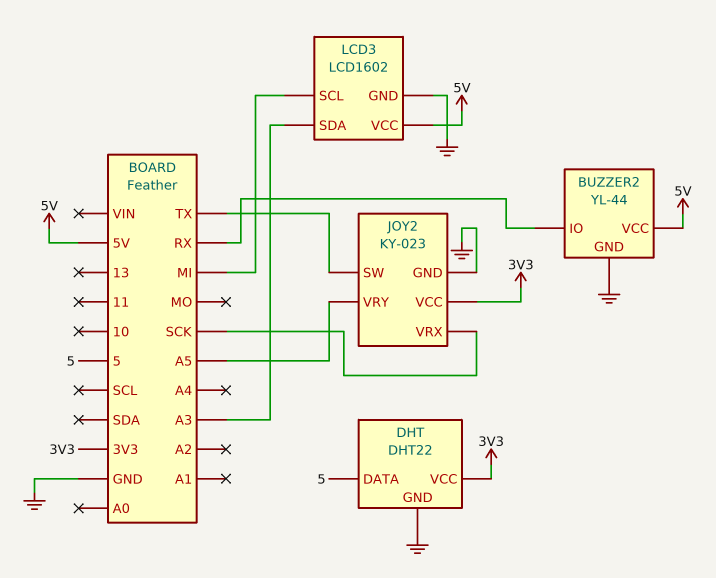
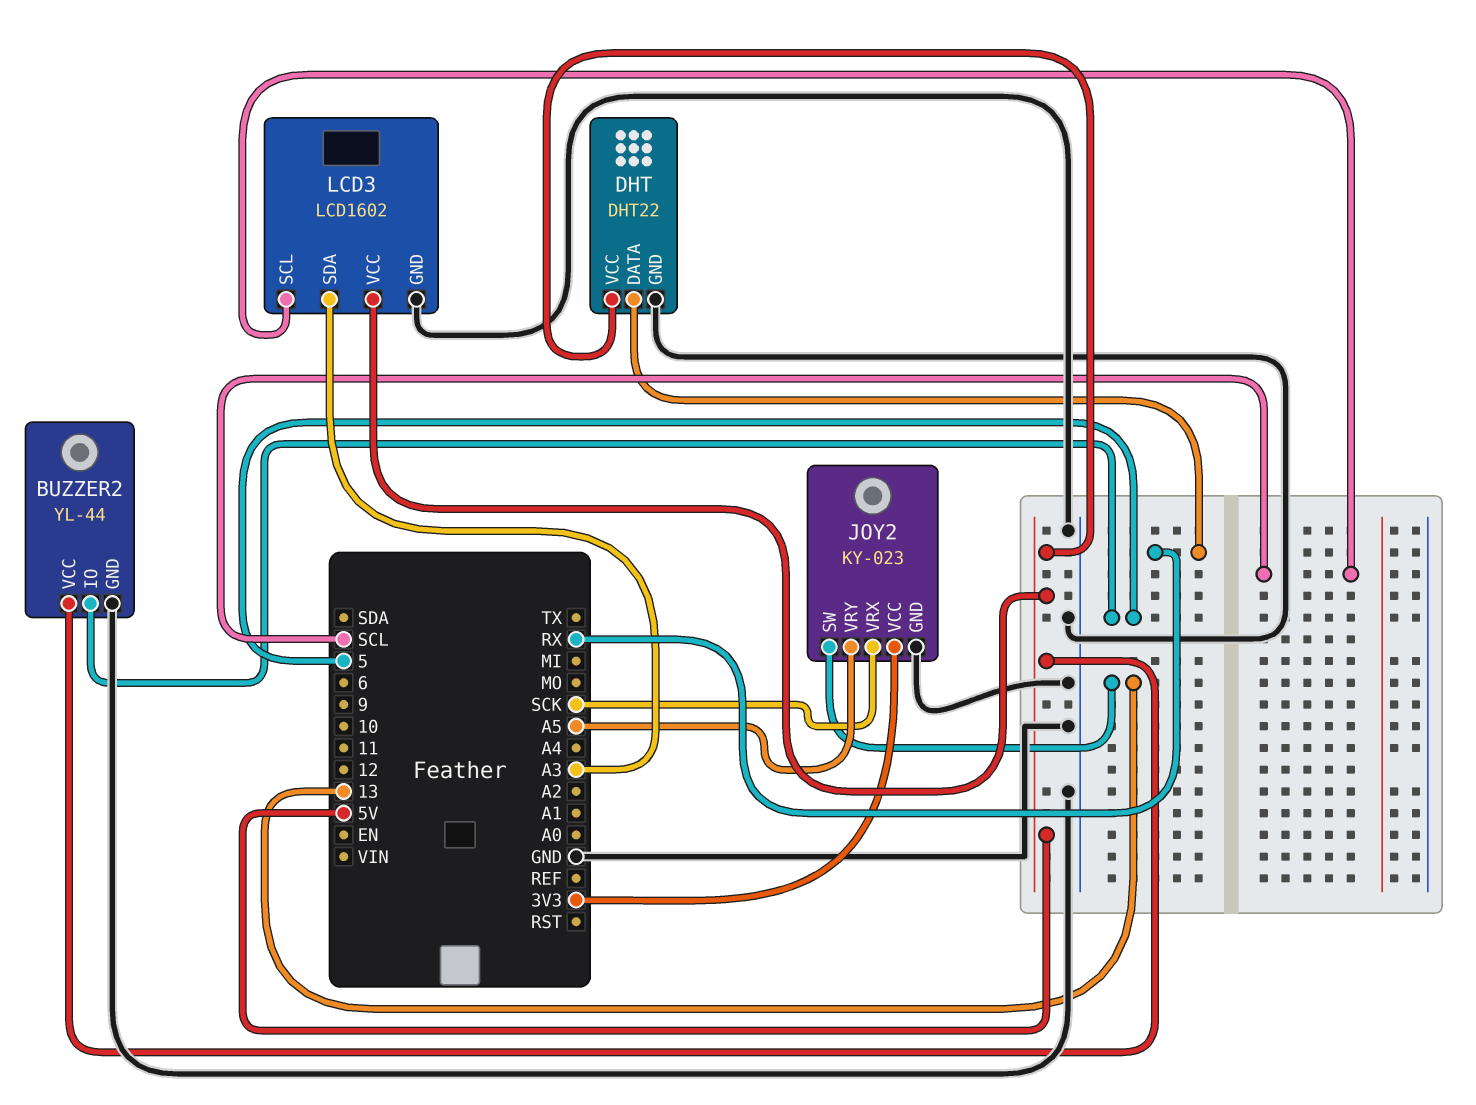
BUZZER2 pin IO: RX -> 5
DHT pin DATA: 5 -> RX
DHT pin VCC: 3V3 -> 5V
JOY2 pin SW: TX -> 13
LCD3 pin SCL: MI -> SCL

